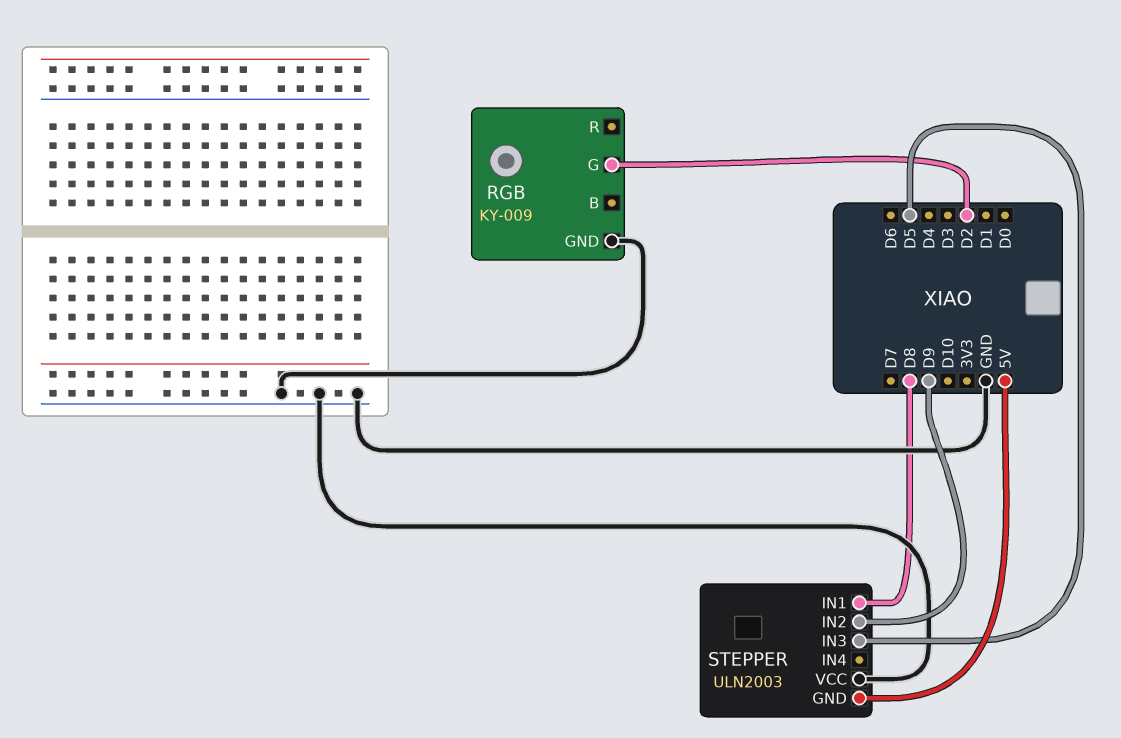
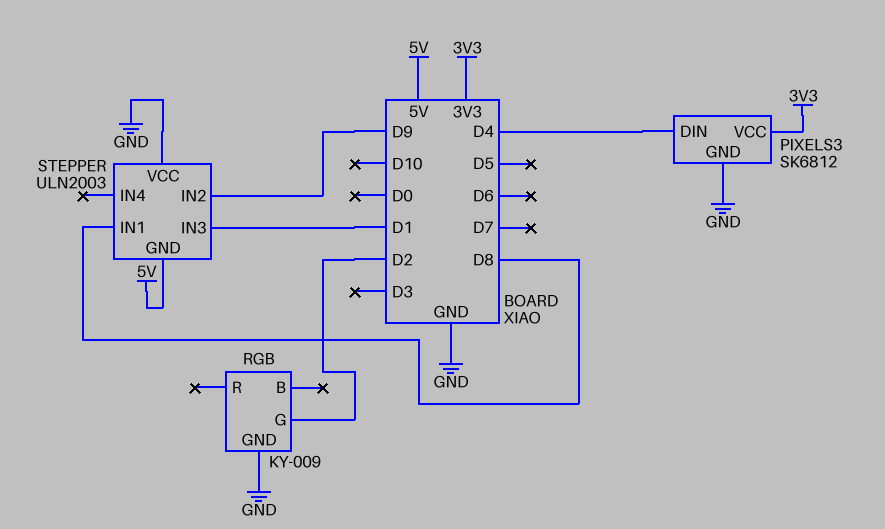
PIXELS3: none -> SK6812
PIXELS3 pin DIN: none -> D4
PIXELS3 pin GND: none -> GND
PIXELS3 pin VCC: none -> 3V3
STEPPER pin IN3: D5 -> D1

